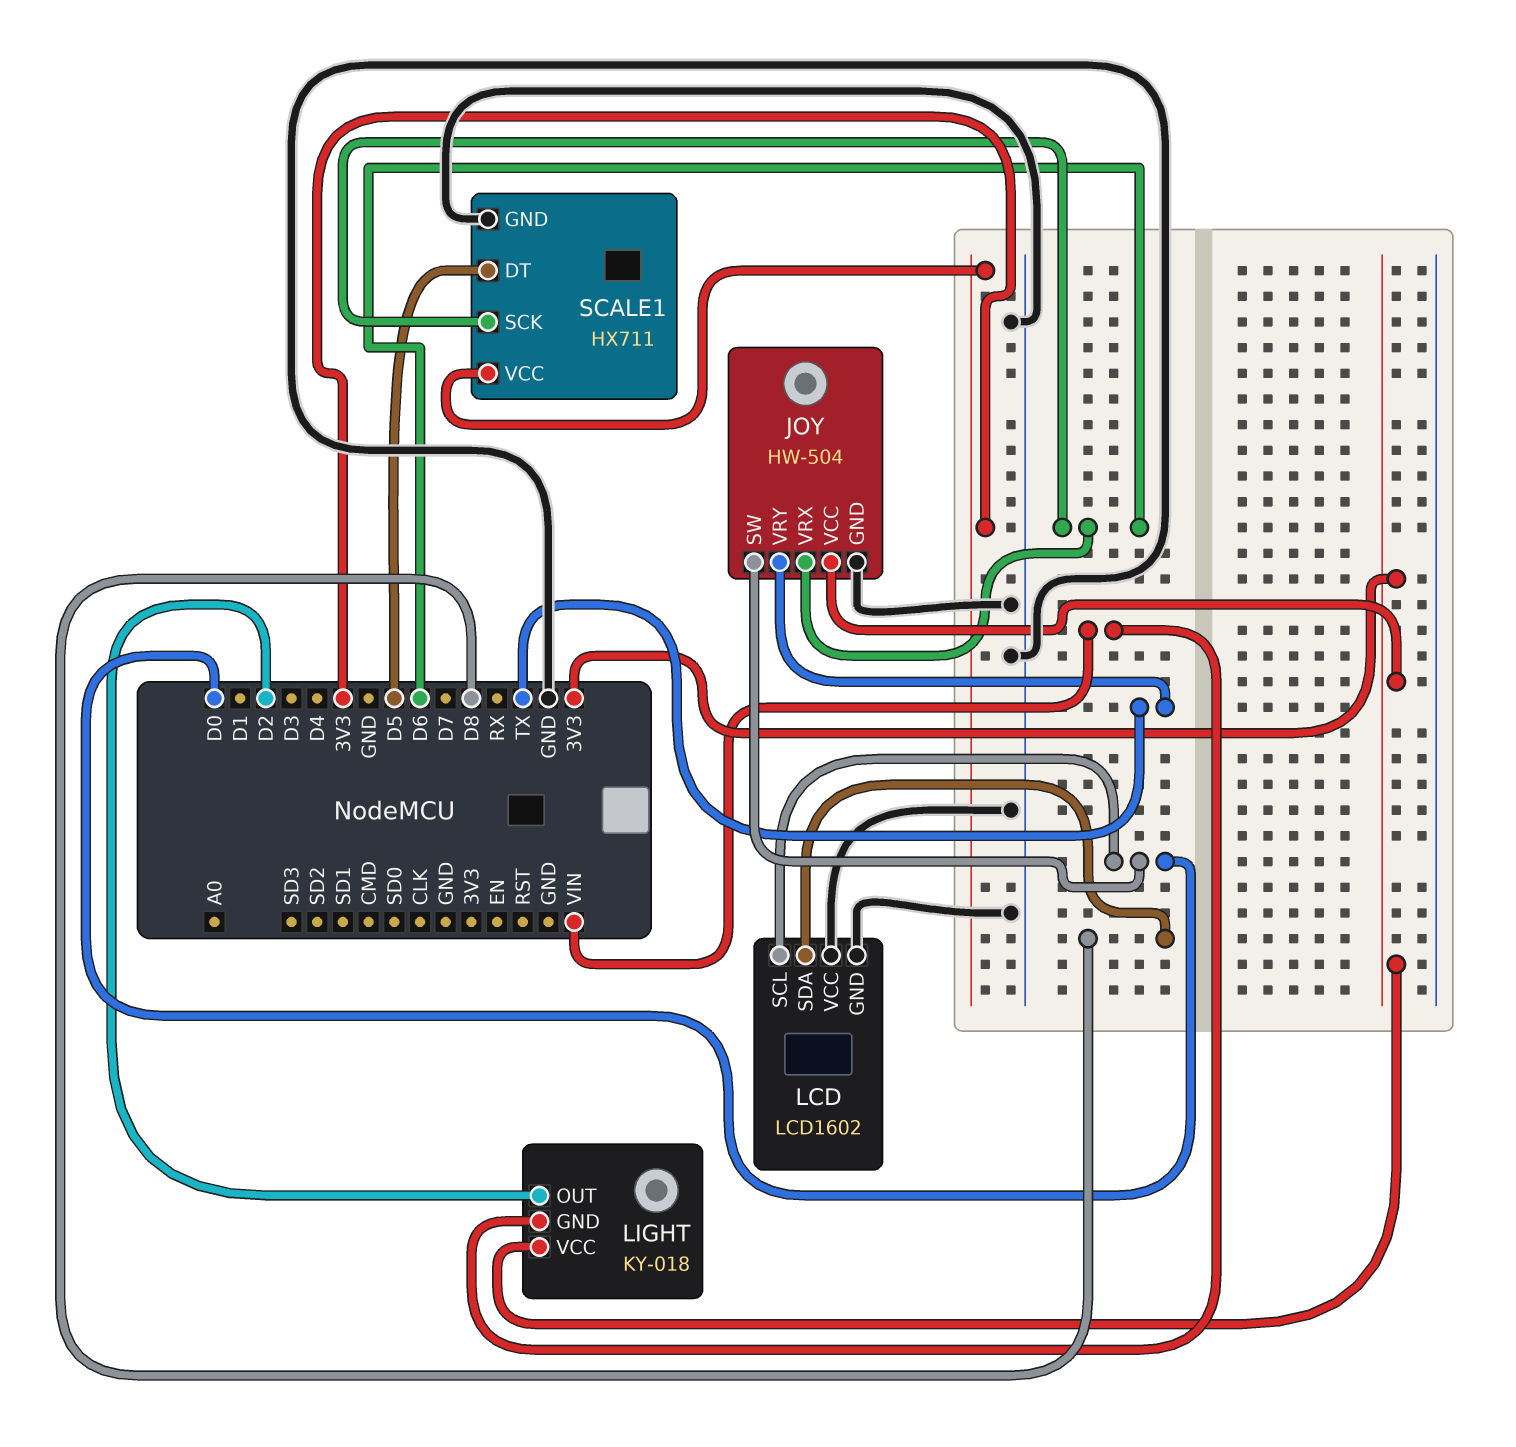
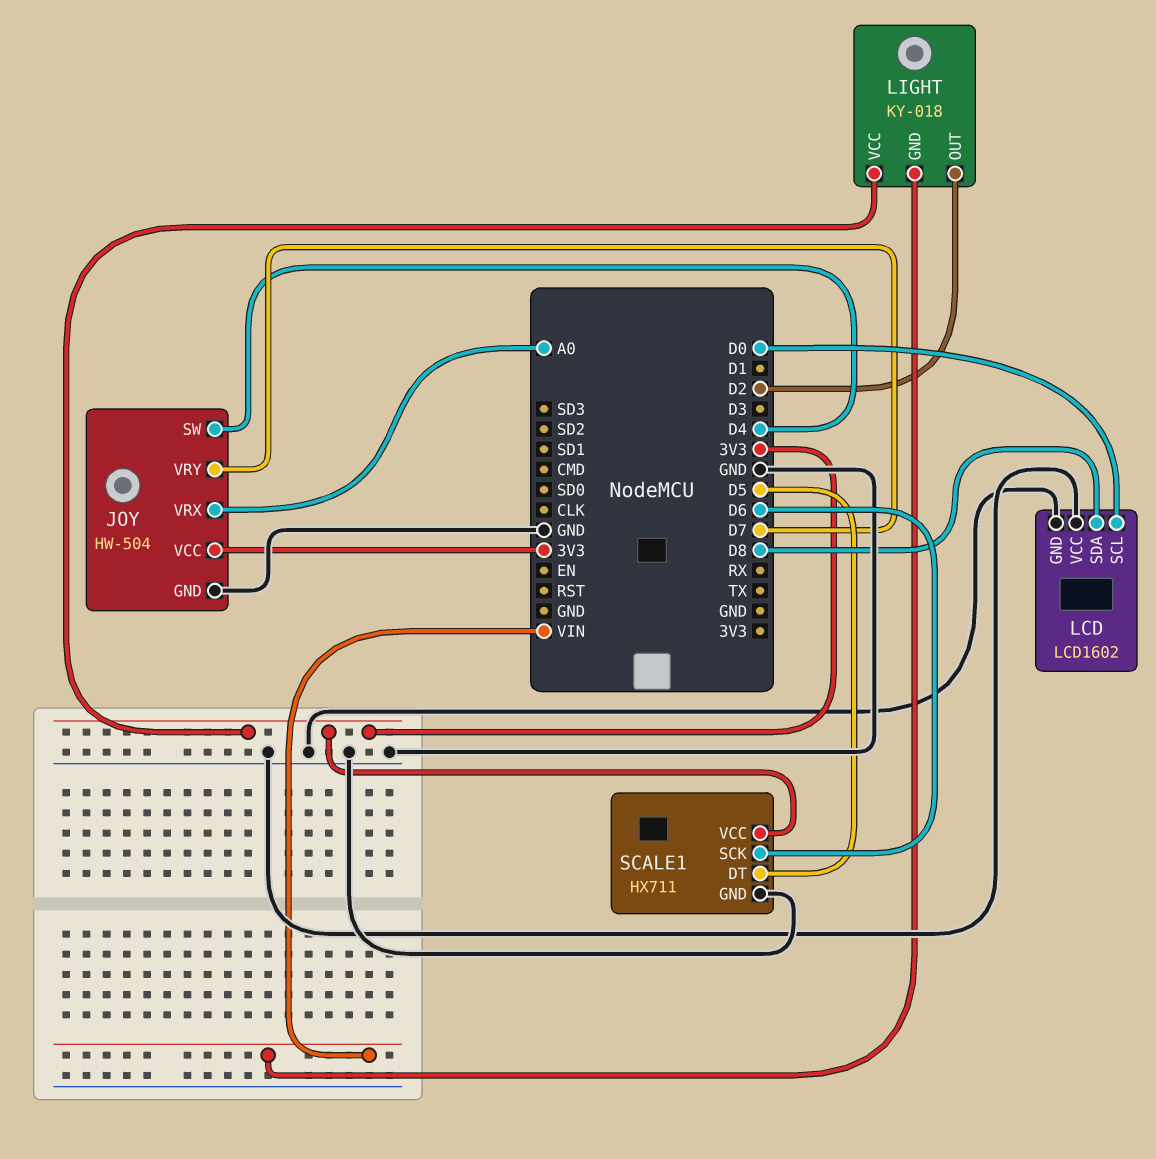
JOY pin SW: D0 -> D4
JOY pin VRX: D6 -> A0
JOY pin VRY: TX -> D7

